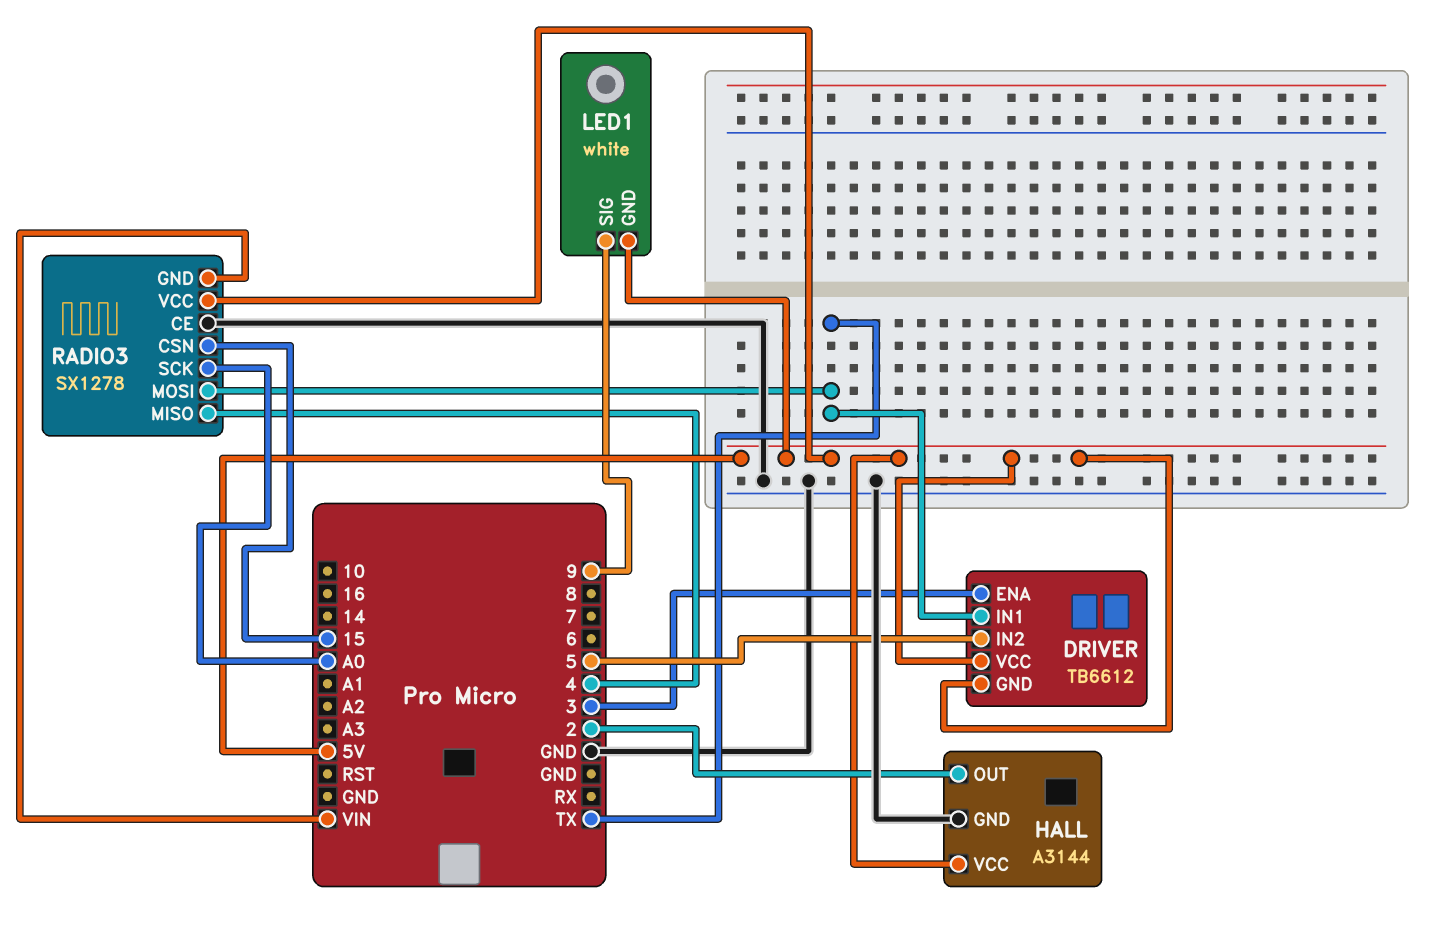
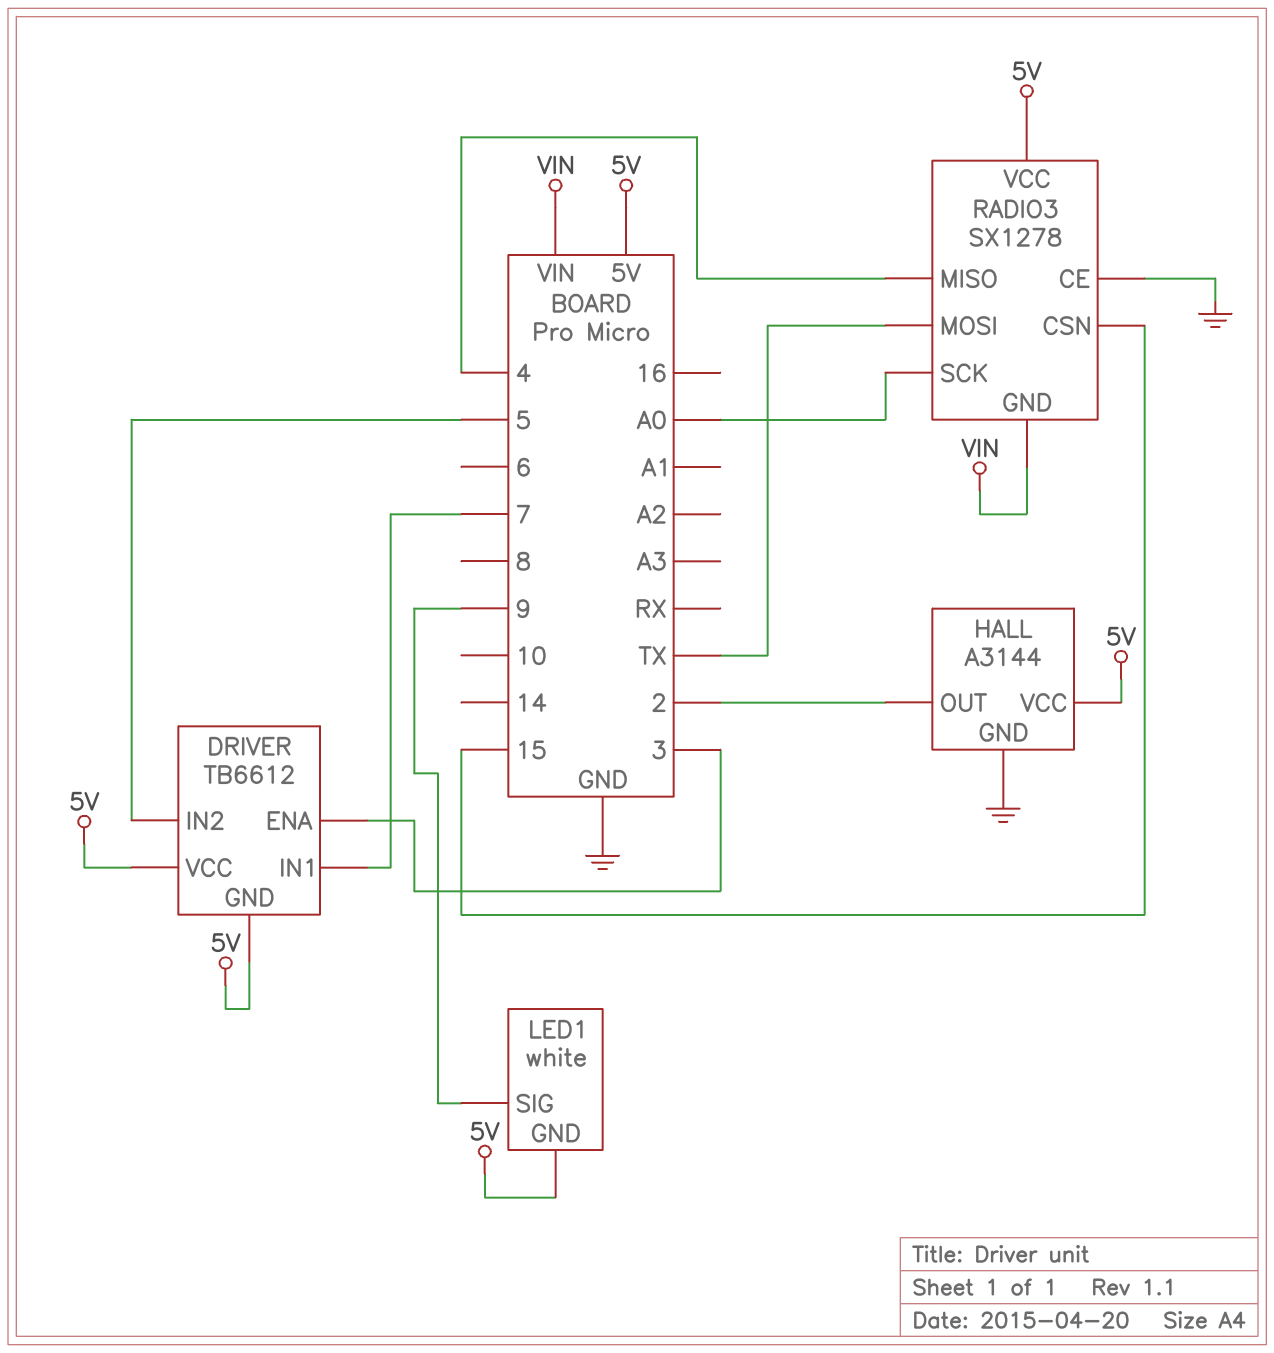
DRIVER pin IN1: TX -> 7

